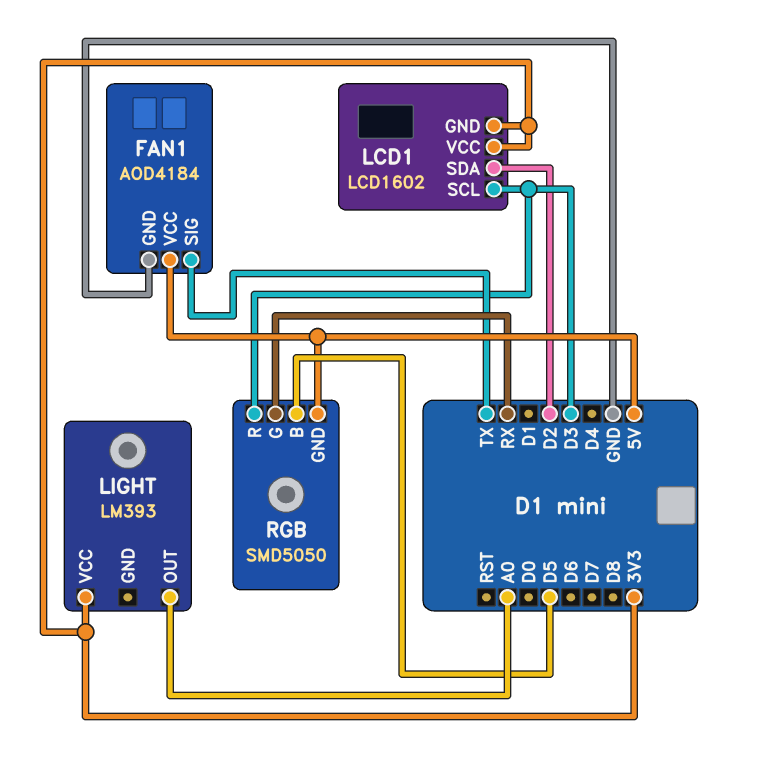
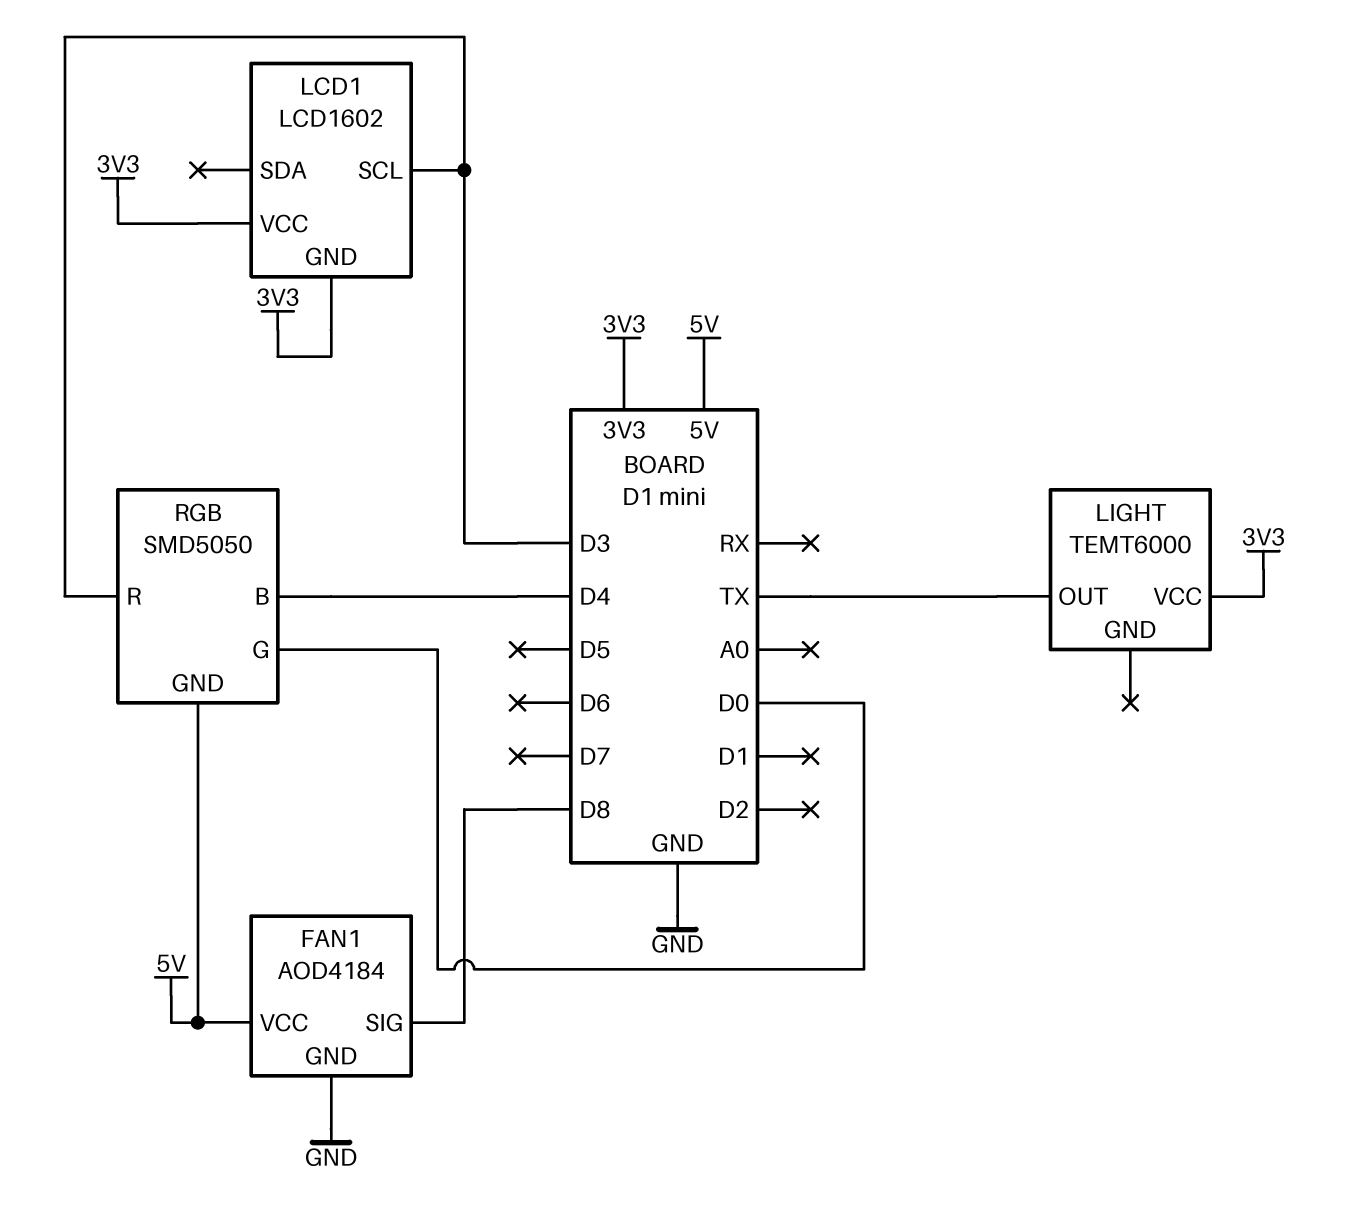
FAN1 pin SIG: TX -> D8
LCD1 pin SDA: D2 -> none
LIGHT: LM393 -> TEMT6000
LIGHT pin OUT: A0 -> TX
RGB pin B: D5 -> D4
RGB pin G: RX -> D0

